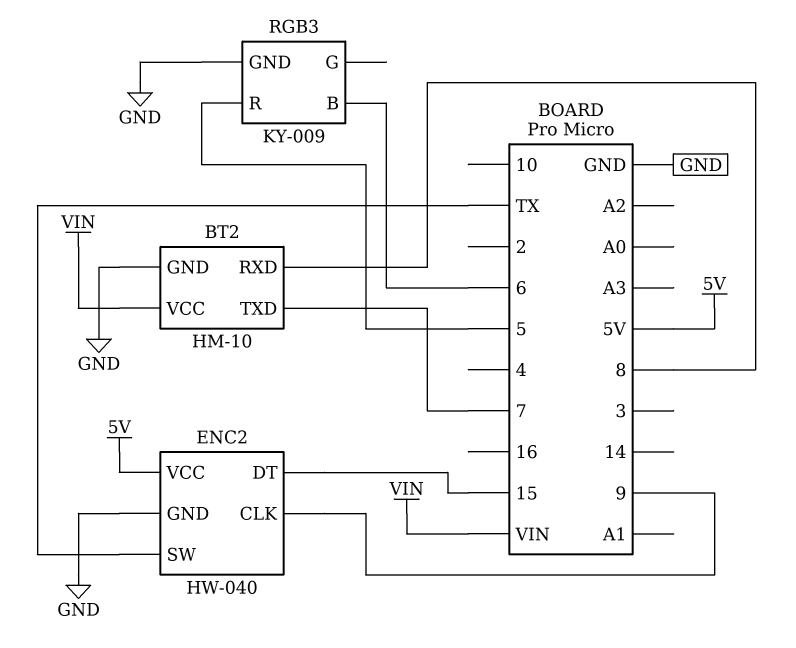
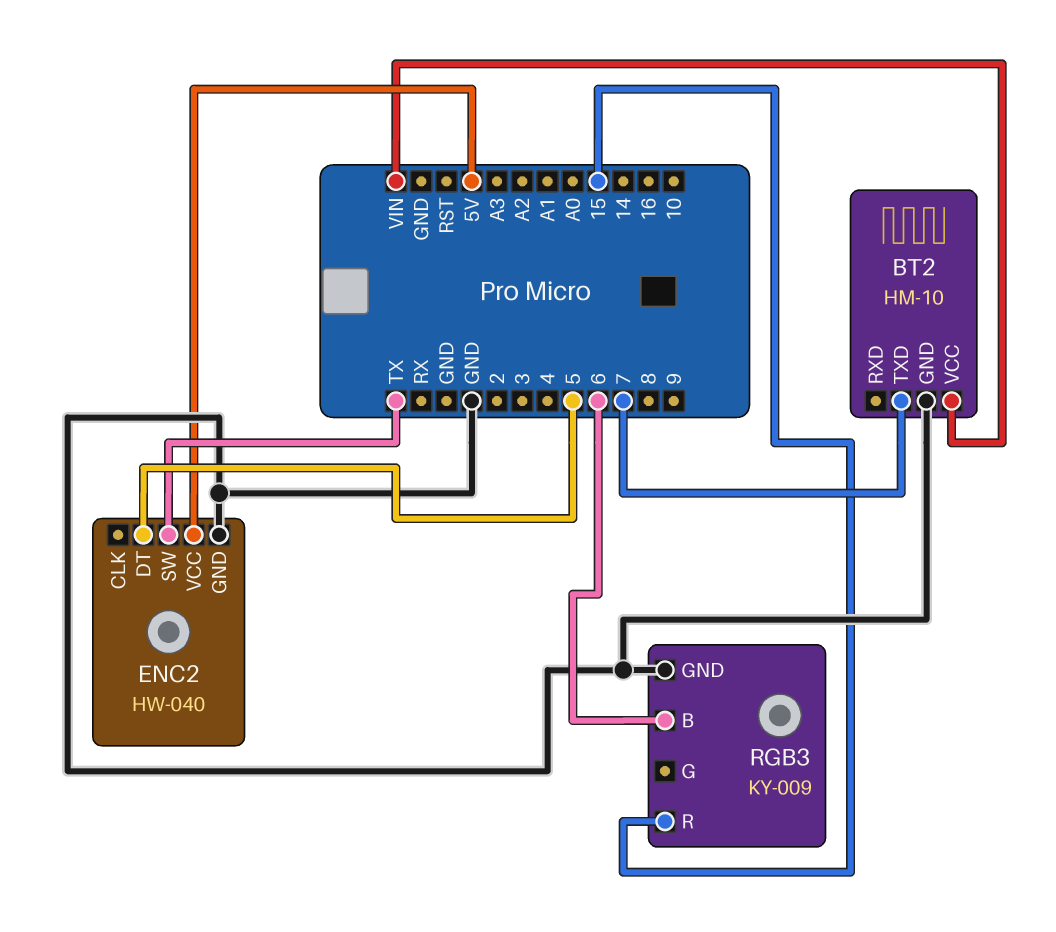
BT2 pin RXD: 8 -> none
ENC2 pin CLK: 9 -> none
ENC2 pin DT: 15 -> 5
RGB3 pin R: 5 -> 15

